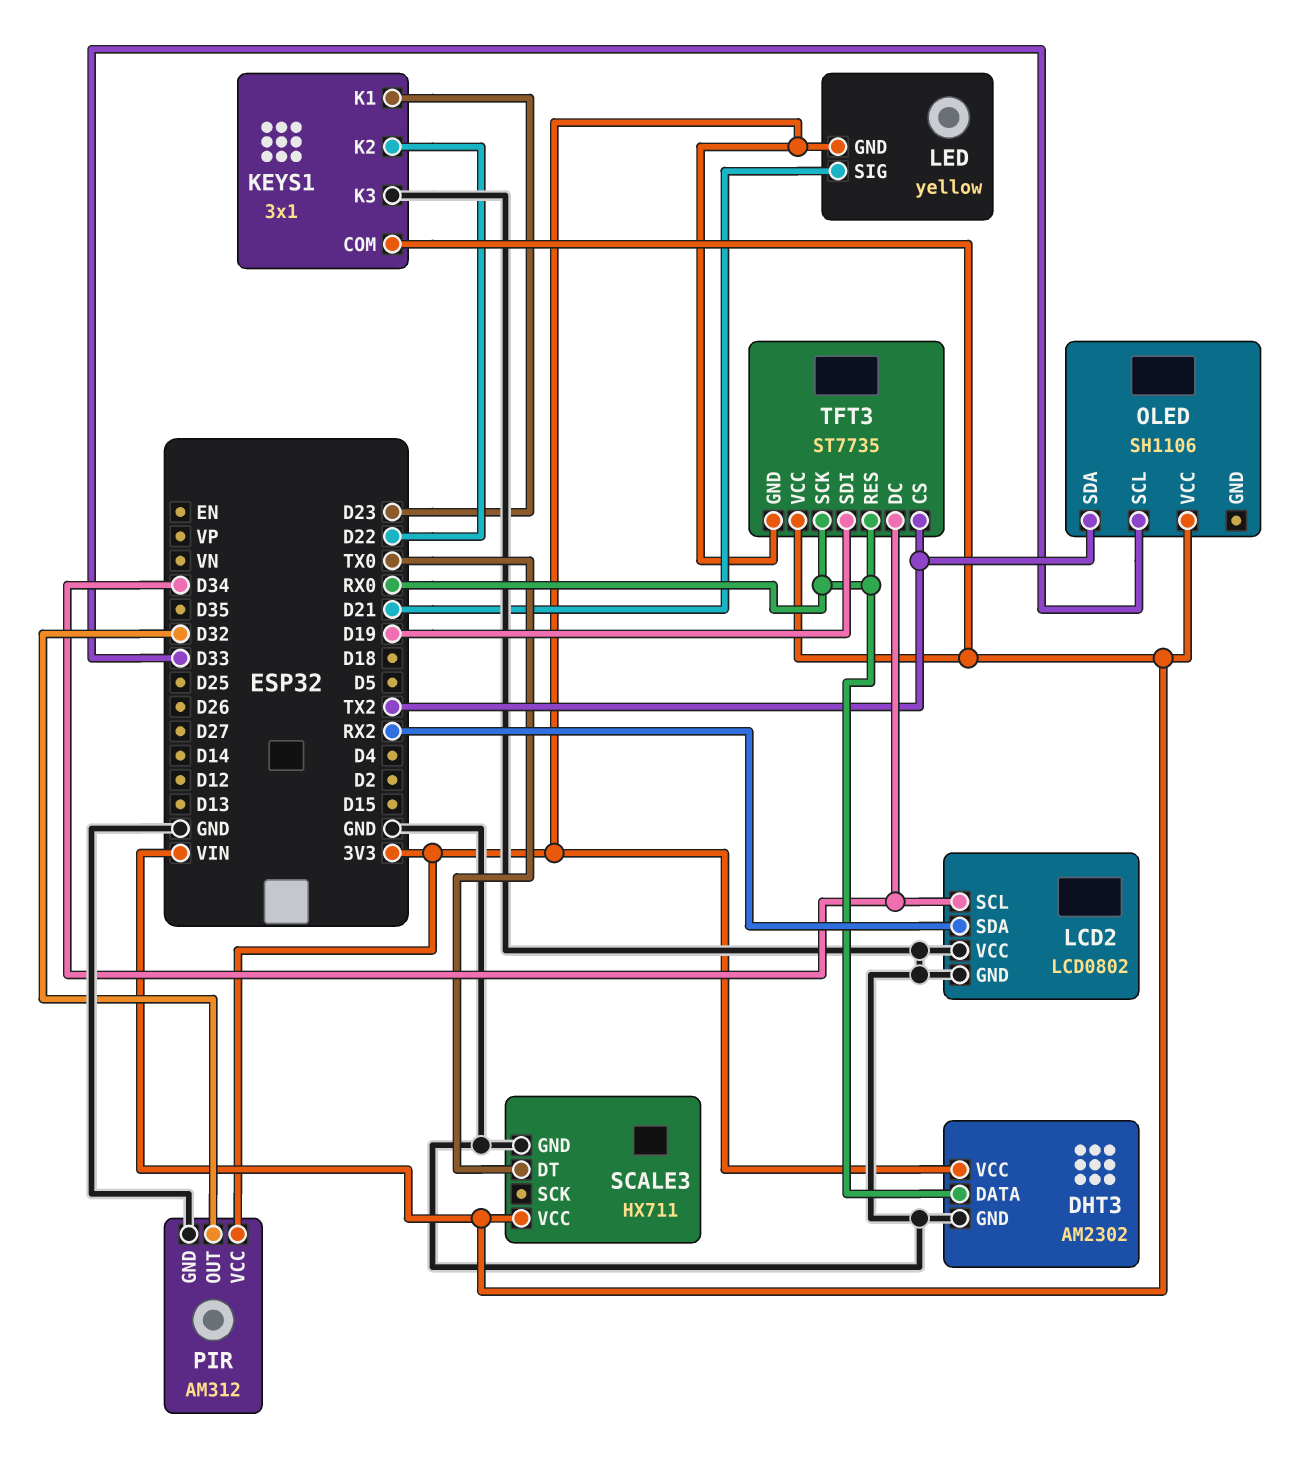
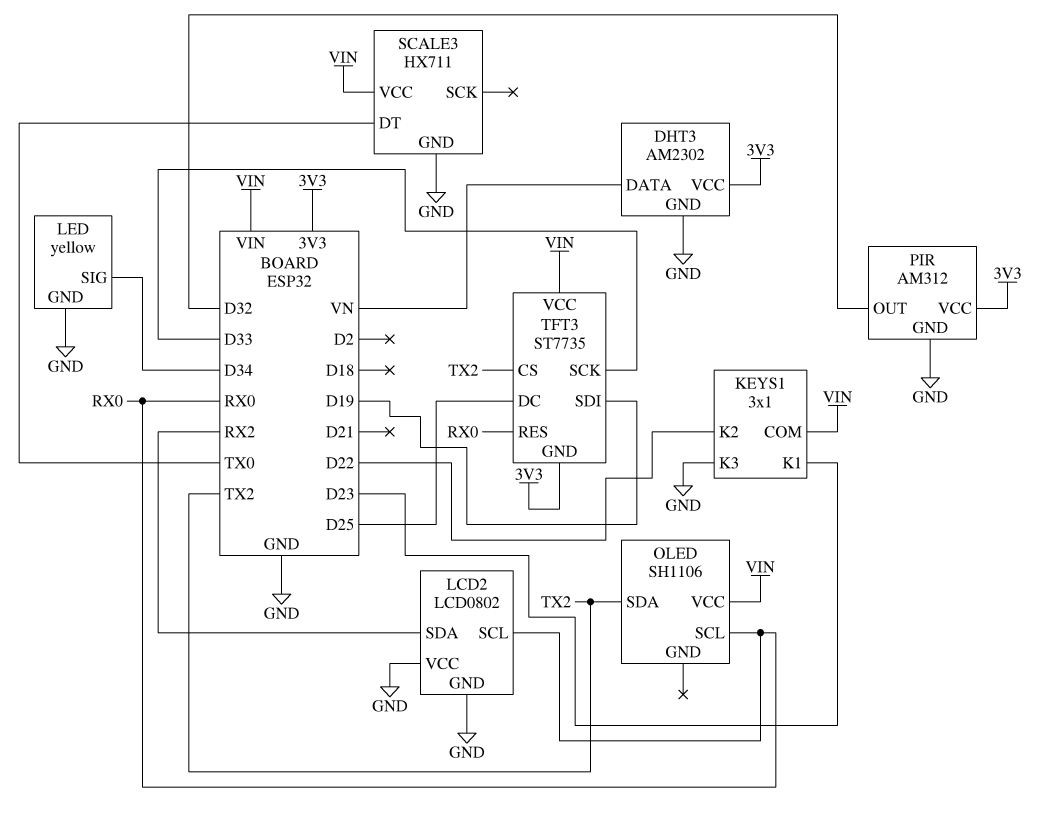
DHT3 pin DATA: RX0 -> VN
LCD2 pin SCL: D34 -> RX0
LED pin GND: 3V3 -> GND
LED pin SIG: D21 -> D34
OLED pin SCL: D33 -> RX0
TFT3 pin DC: D34 -> D25
TFT3 pin SCK: RX0 -> D33

